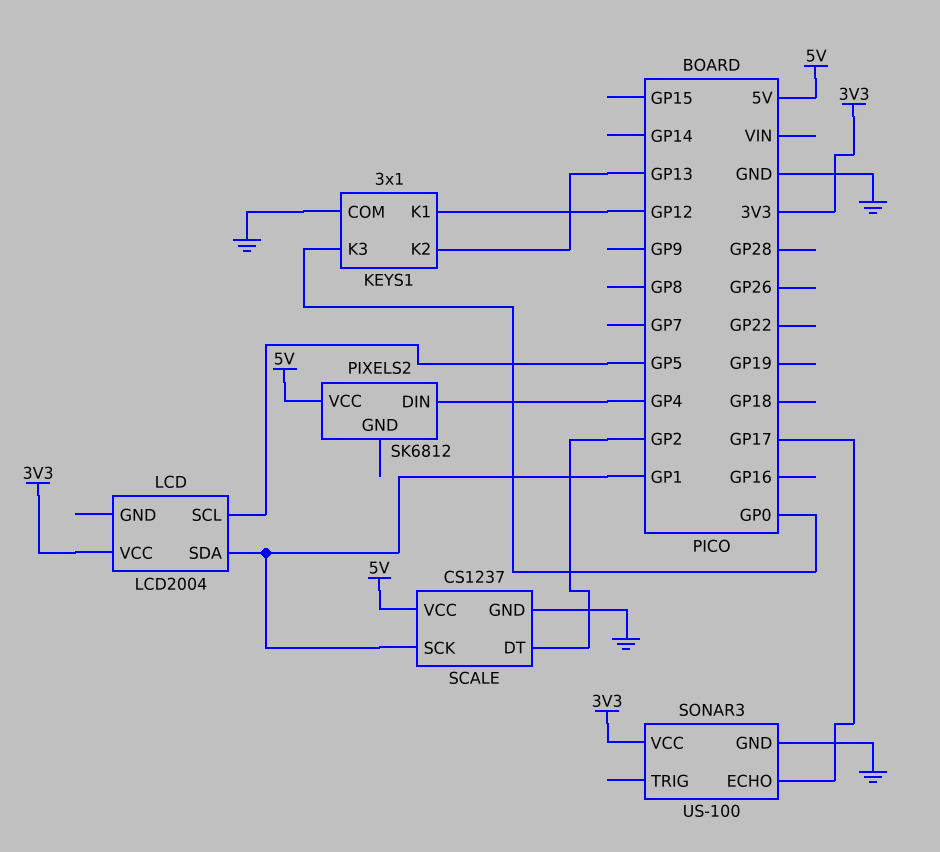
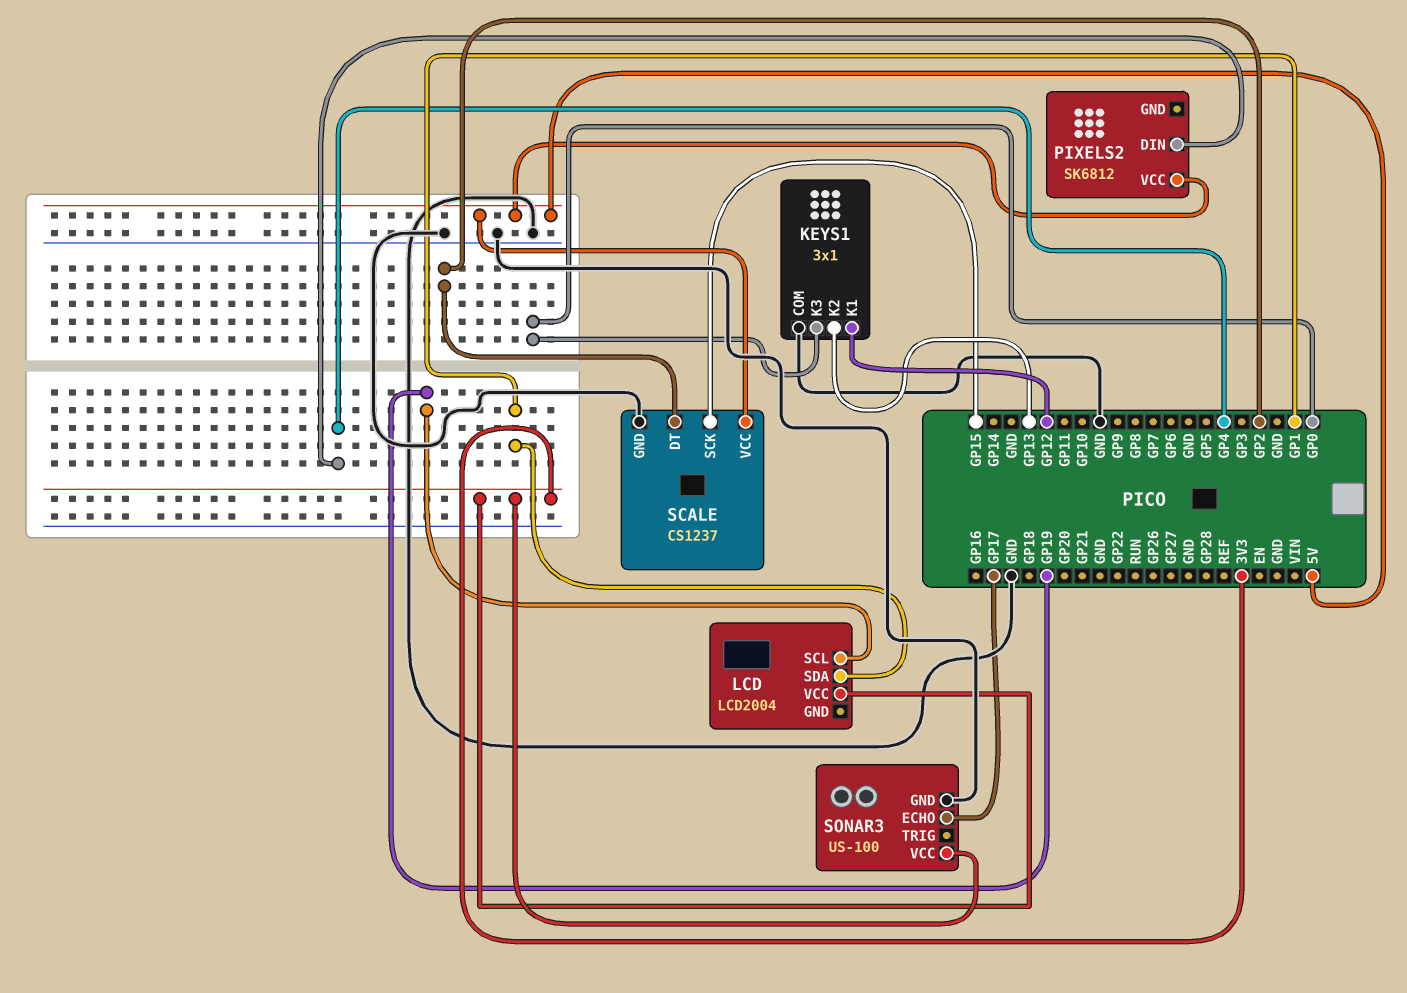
LCD pin SCL: GP5 -> GP19
SCALE pin SCK: GP1 -> GP15

